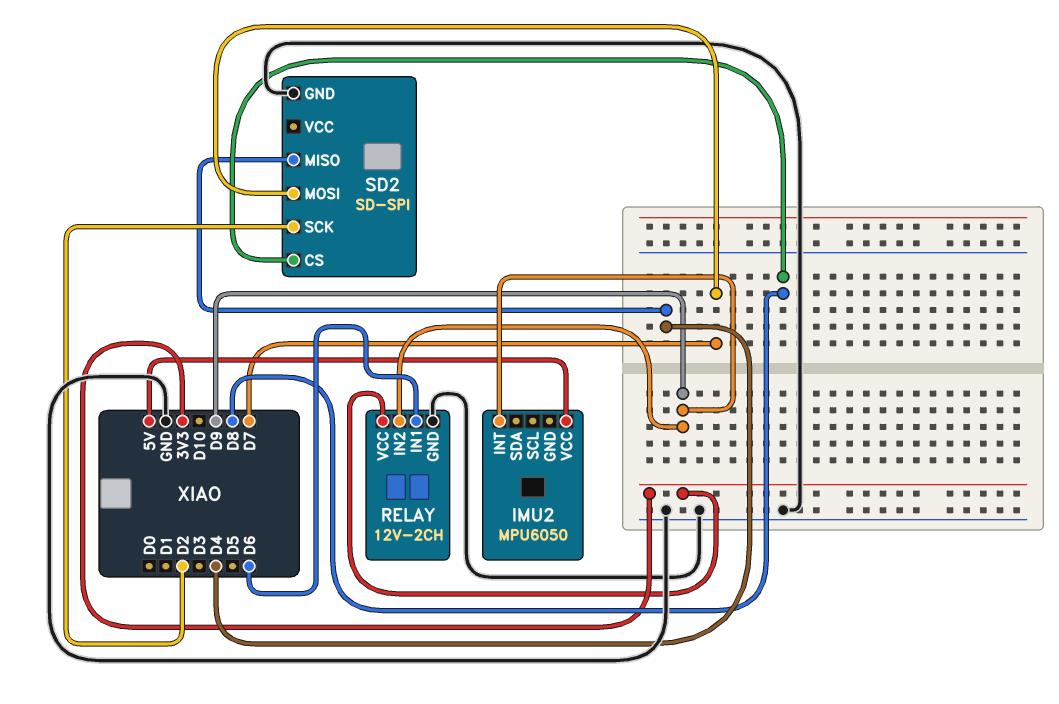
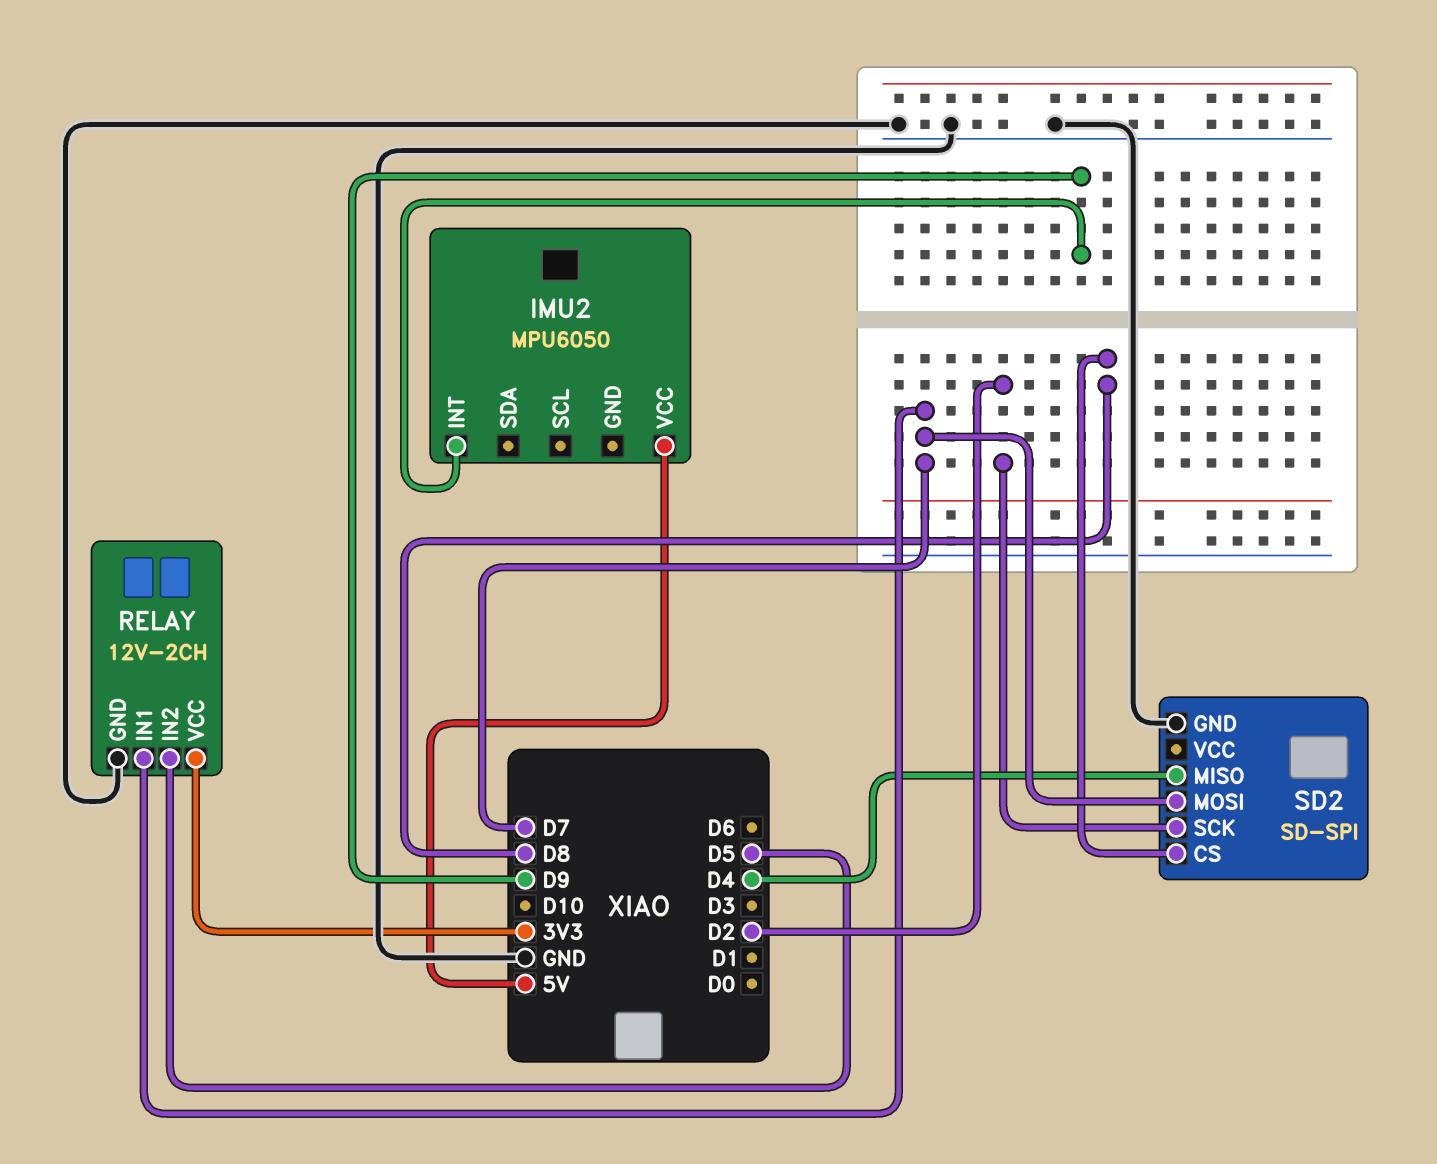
RELAY pin IN1: D6 -> D7
RELAY pin IN2: D9 -> D5

